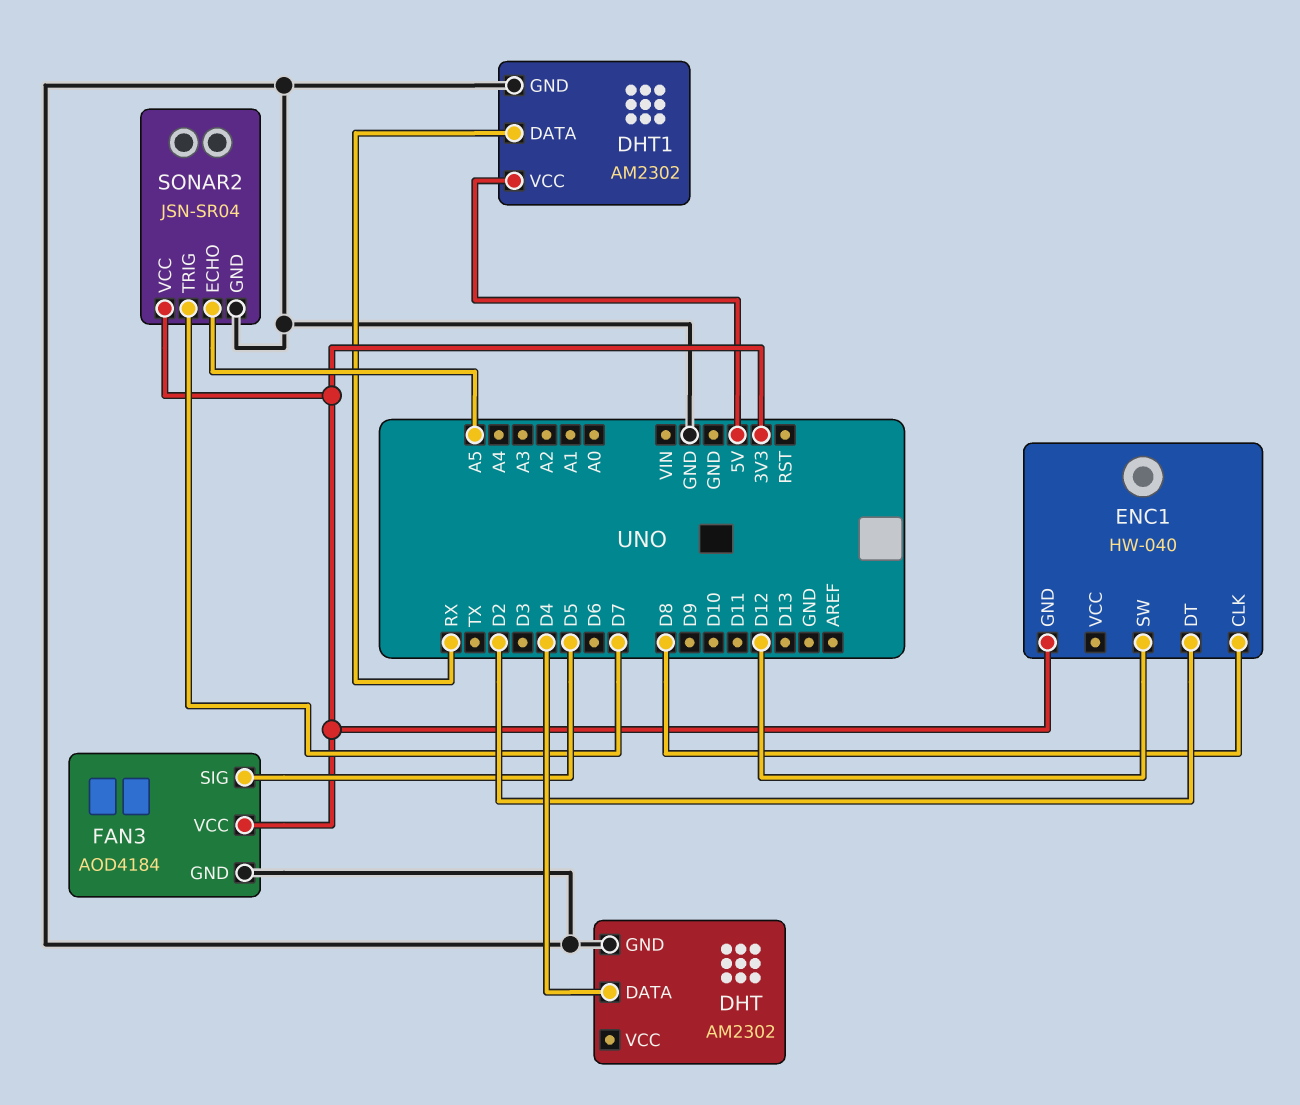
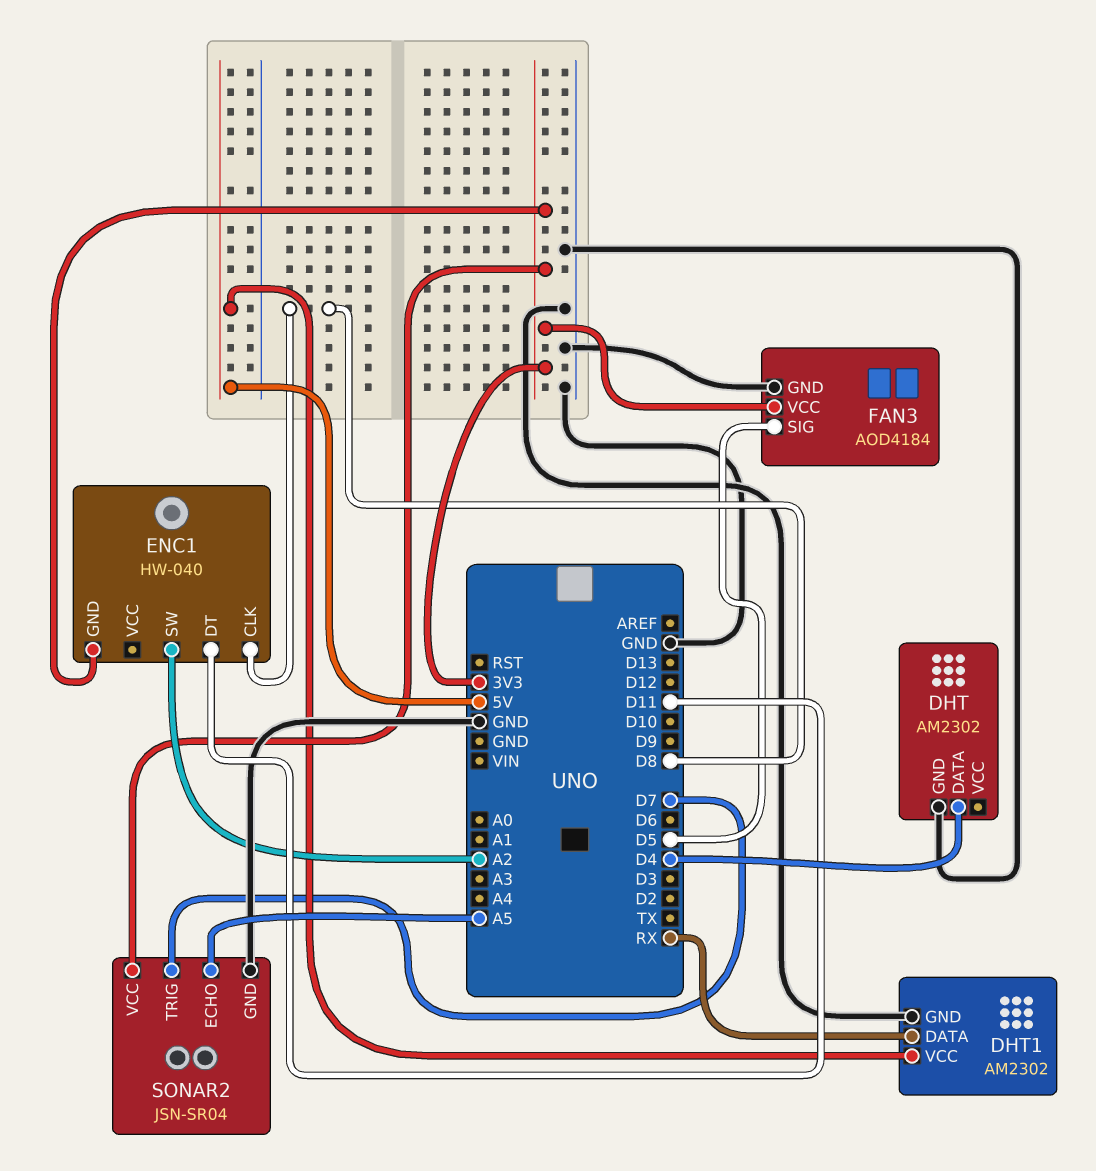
ENC1 pin DT: D2 -> D11
ENC1 pin SW: D12 -> A2

